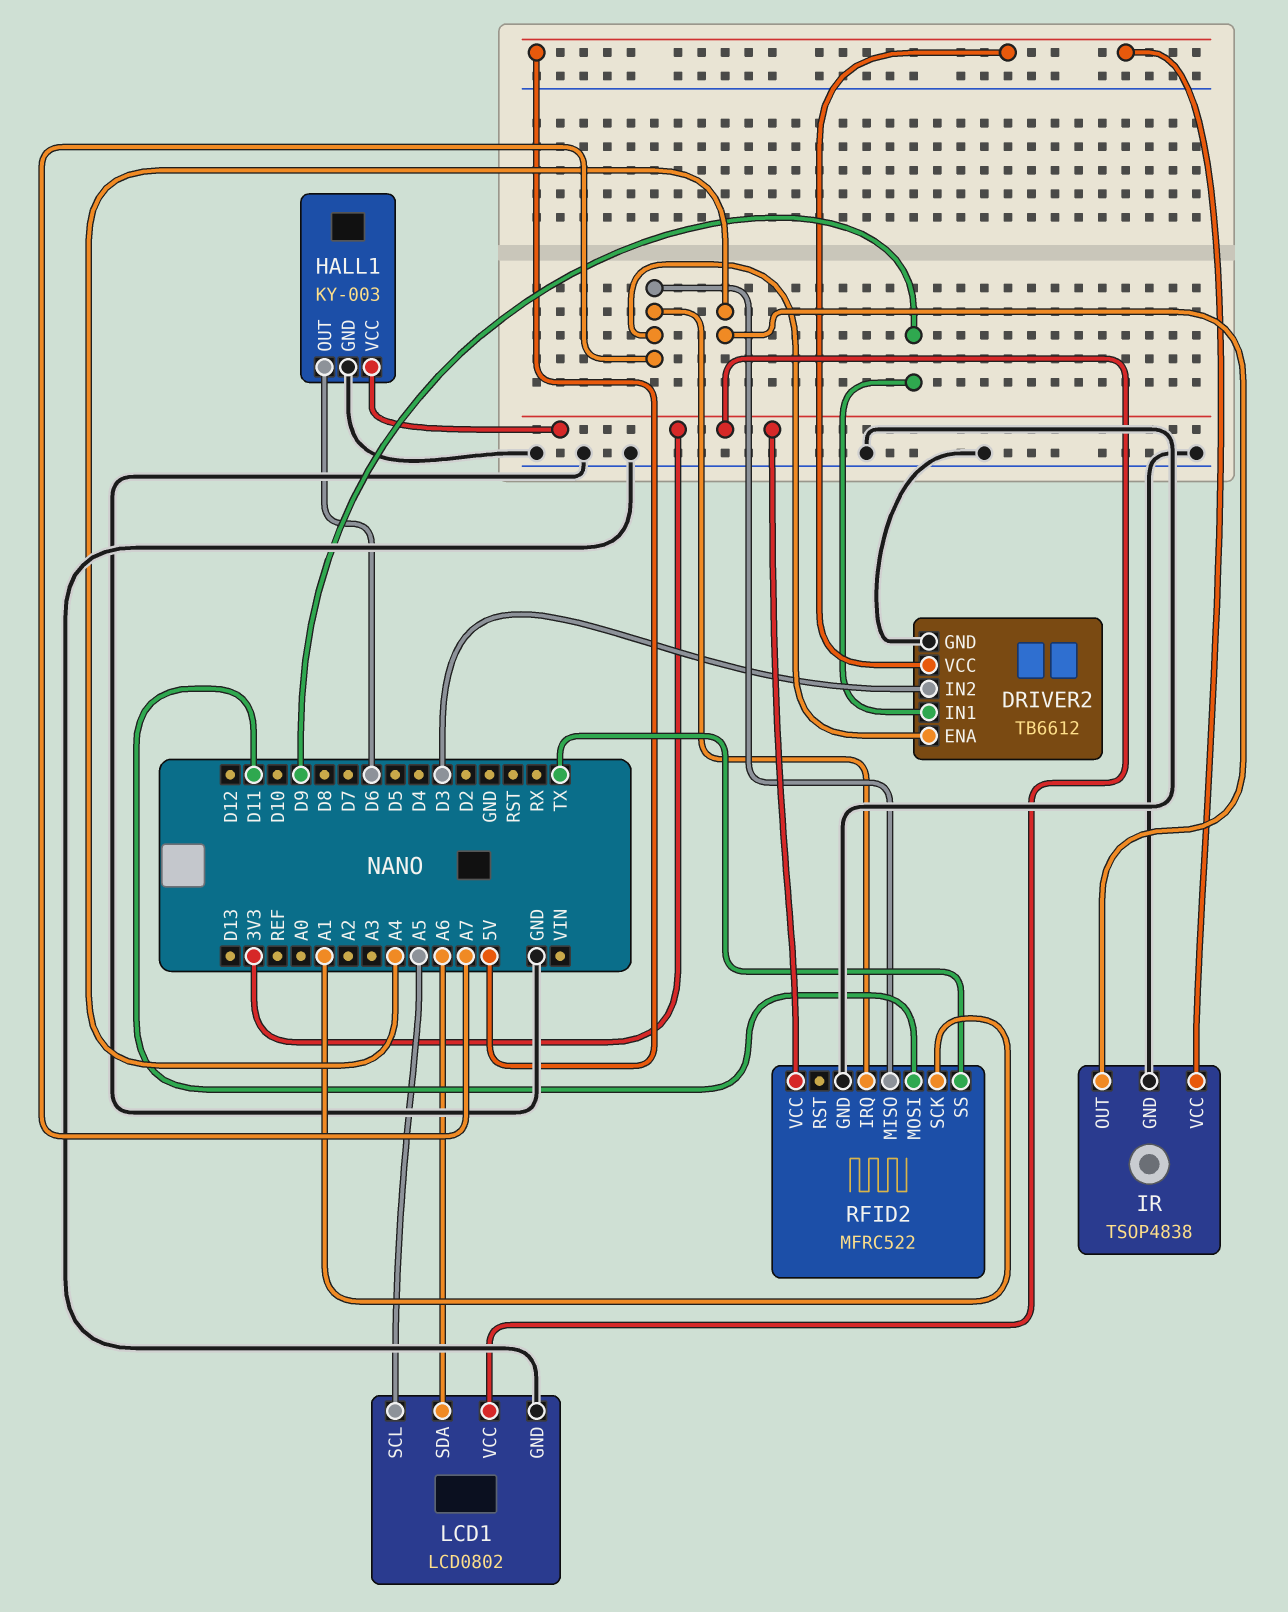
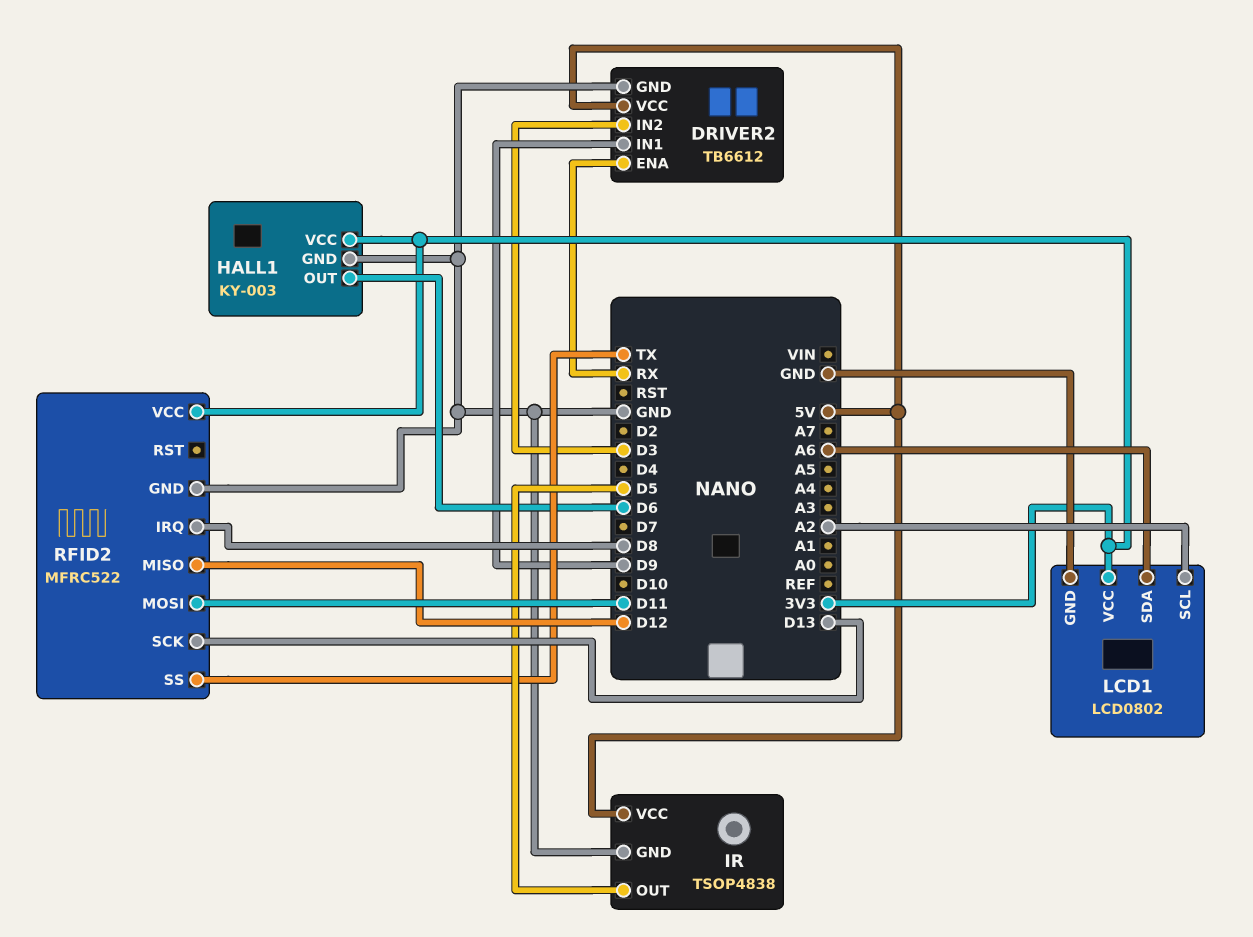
DRIVER2 pin ENA: A7 -> RX
IR pin OUT: A4 -> D5
LCD1 pin SCL: A5 -> A2
RFID2 pin IRQ: A7 -> D8
RFID2 pin MISO: A7 -> D12
RFID2 pin SCK: A1 -> D13

